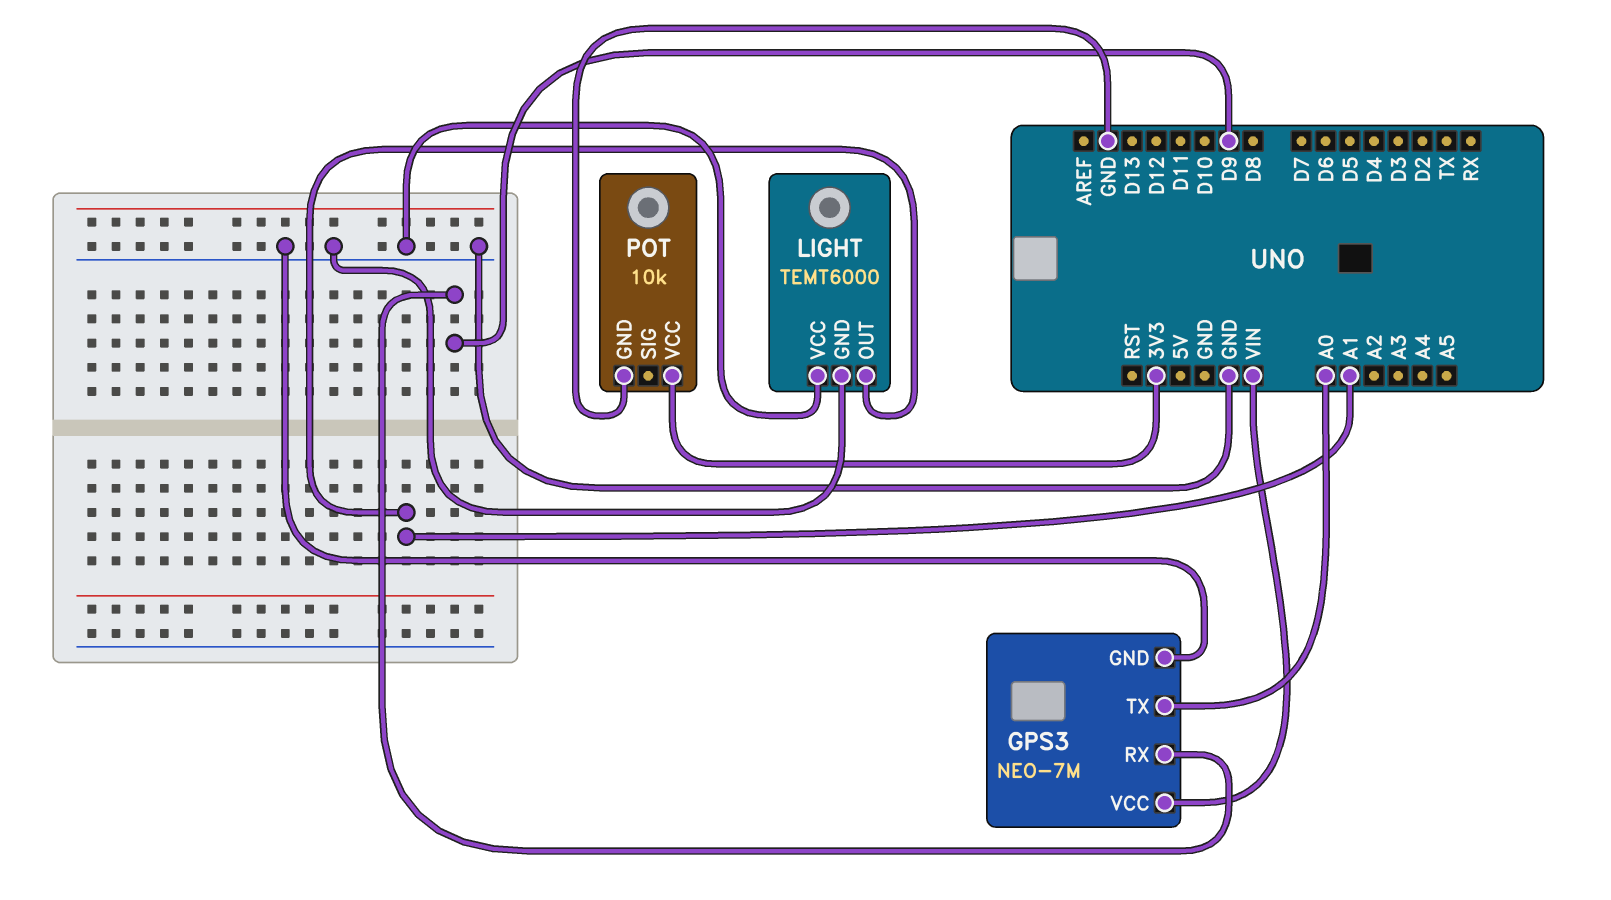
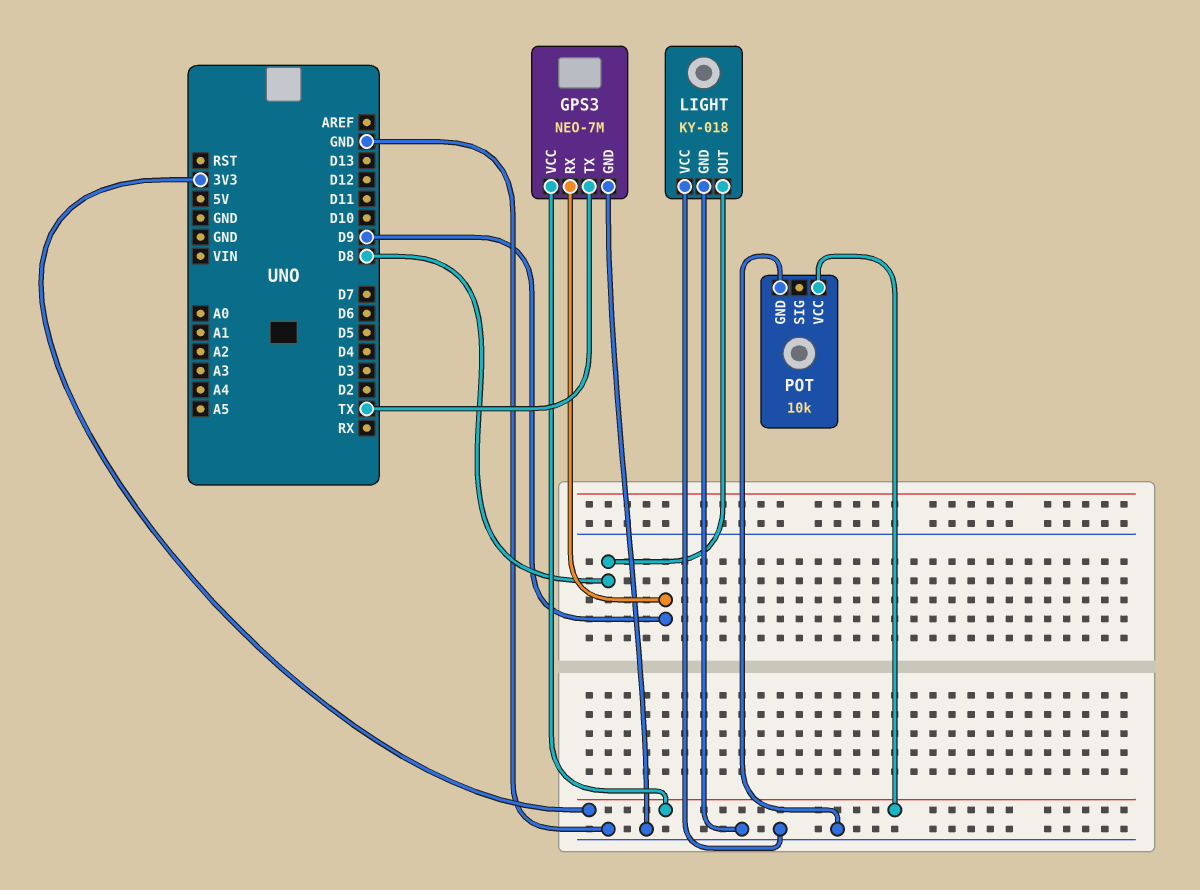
GPS3 pin TX: A0 -> TX
GPS3 pin VCC: VIN -> 3V3
LIGHT: TEMT6000 -> KY-018
LIGHT pin OUT: A1 -> D8

